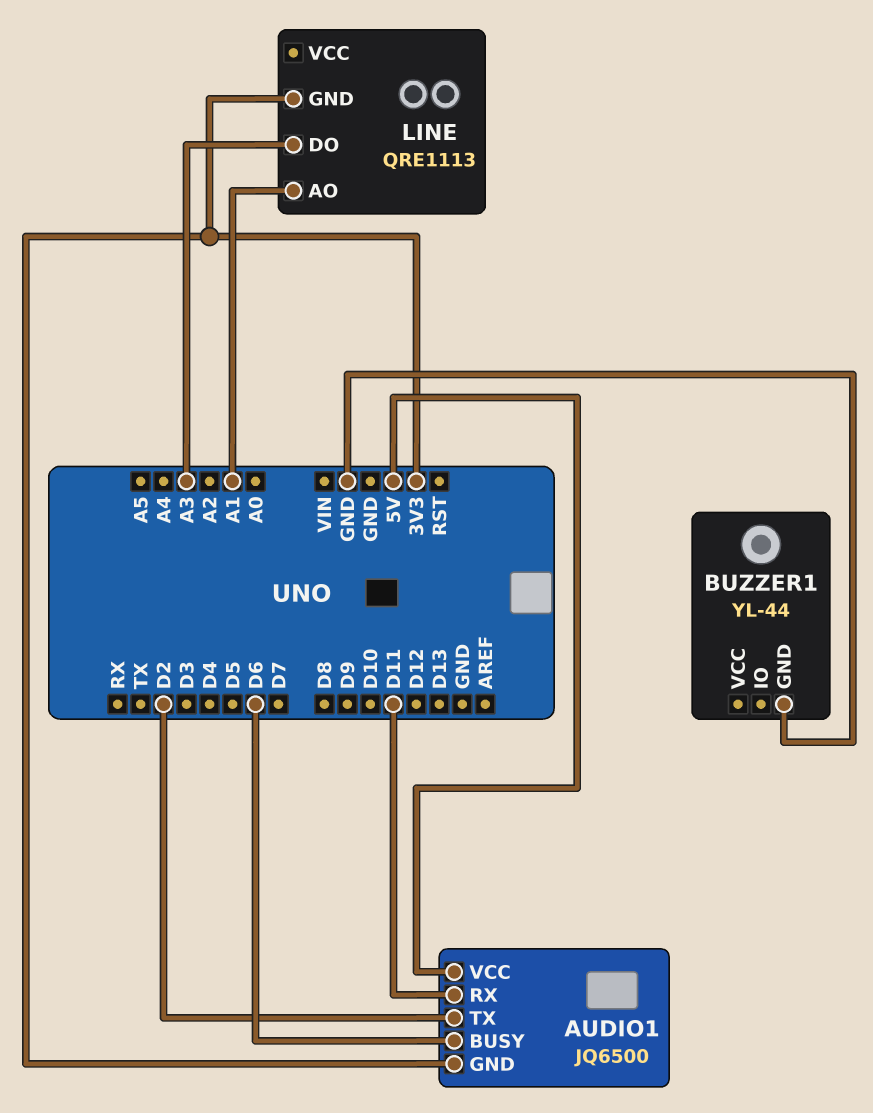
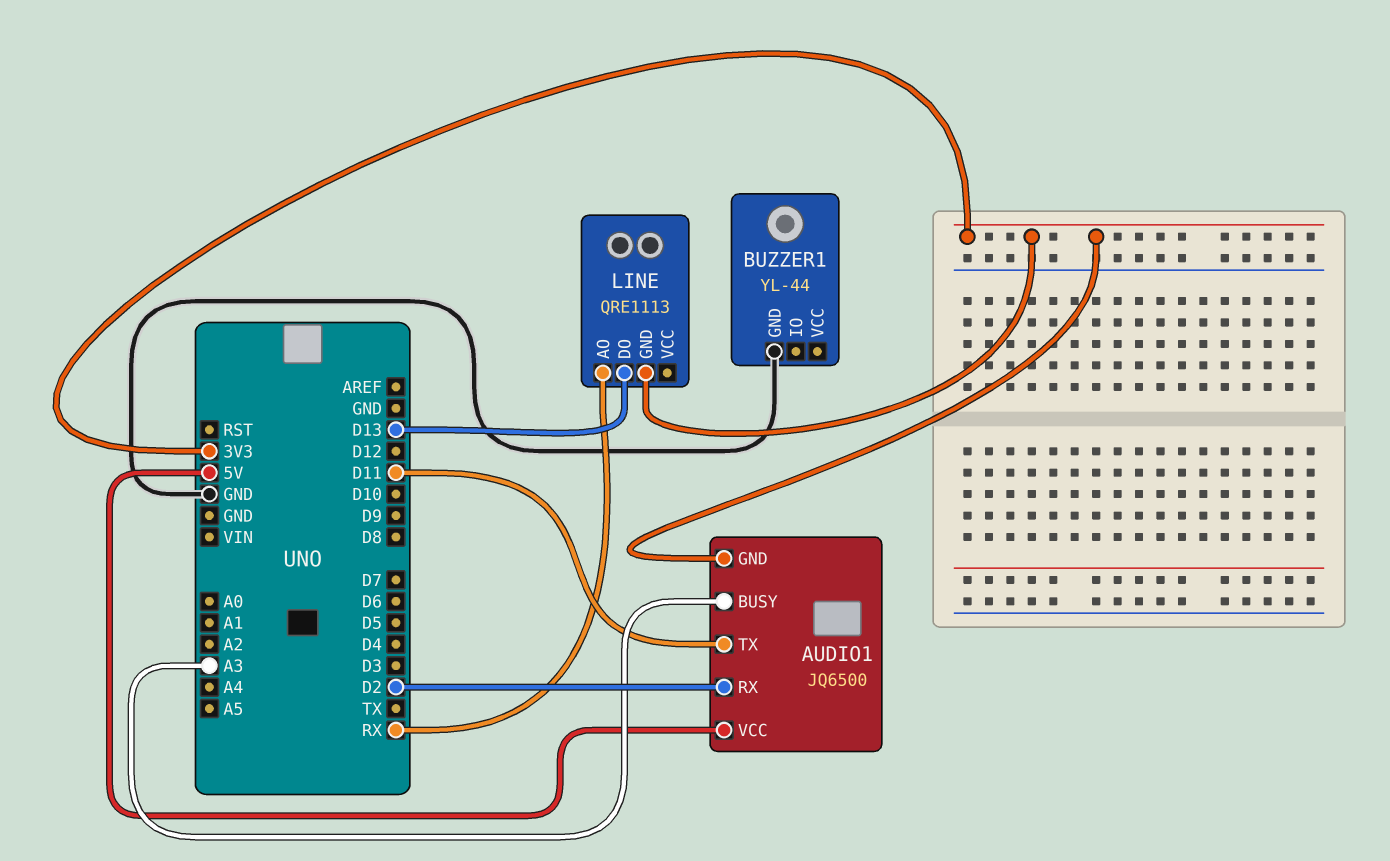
AUDIO1 pin BUSY: D6 -> A3
AUDIO1 pin RX: D11 -> D2
AUDIO1 pin TX: D2 -> D11
LINE pin AO: A1 -> RX
LINE pin DO: A3 -> D13

